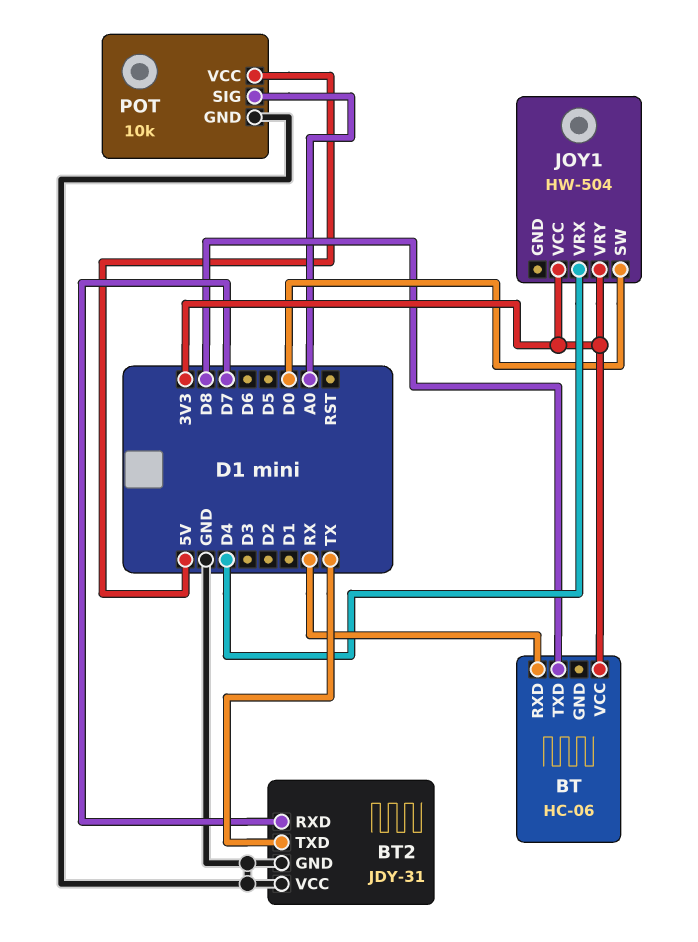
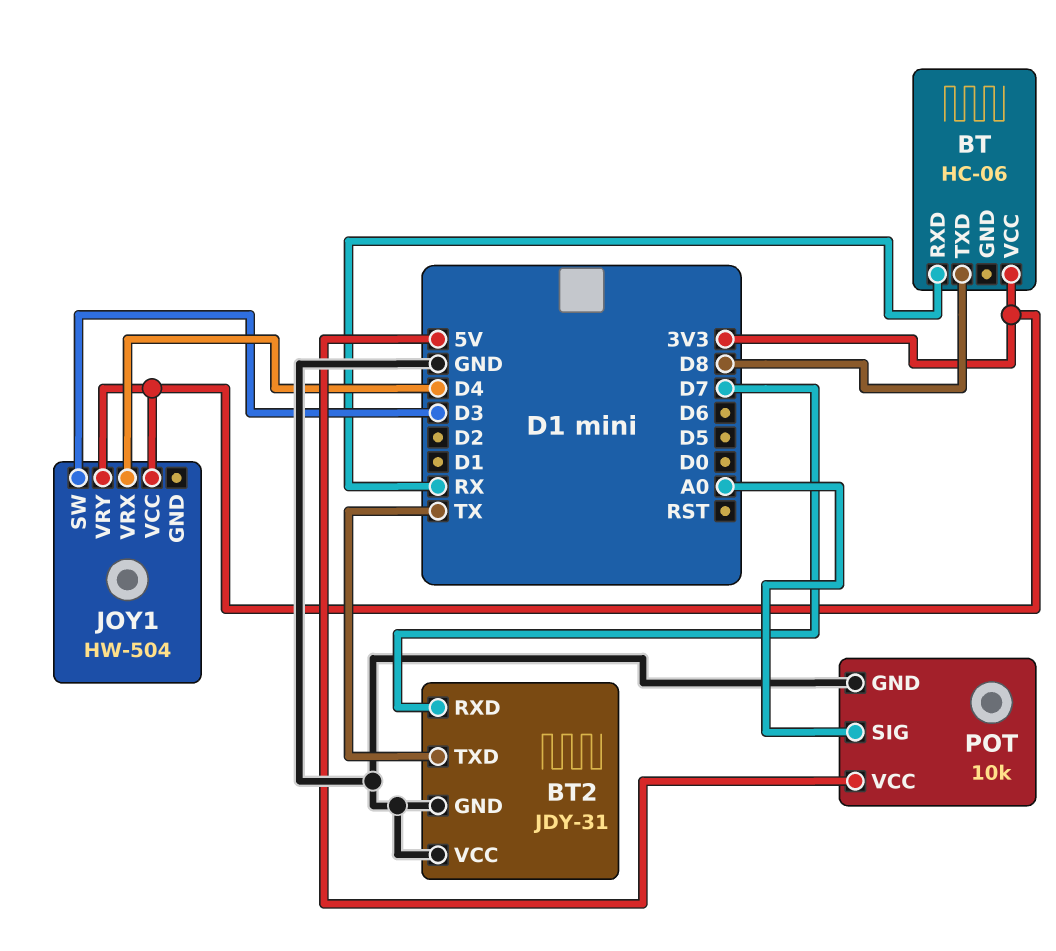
JOY1 pin SW: D0 -> D3

